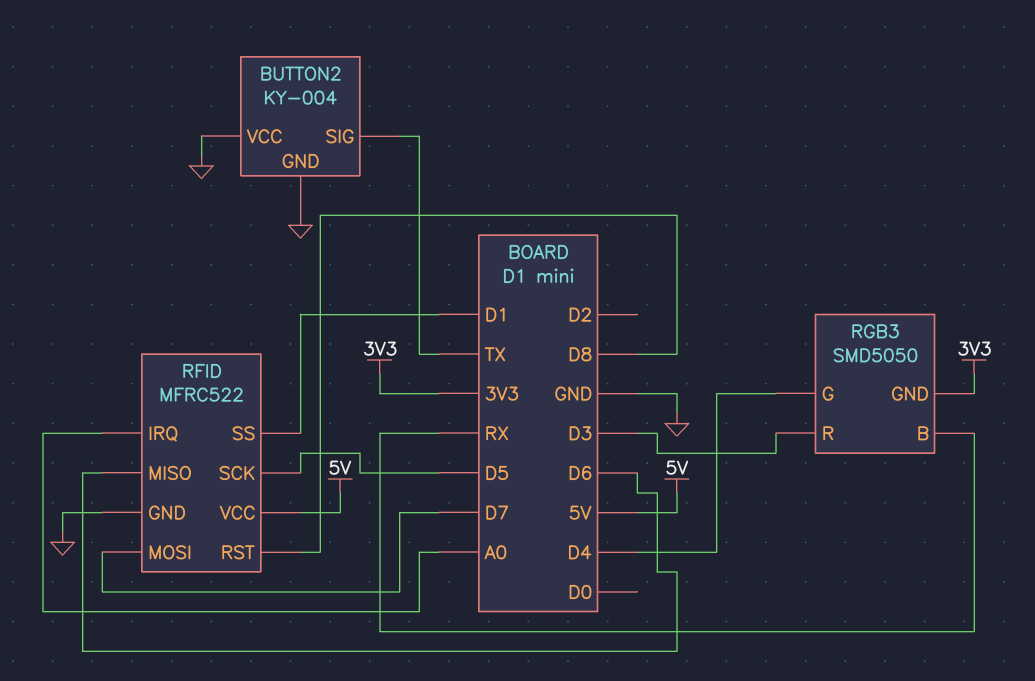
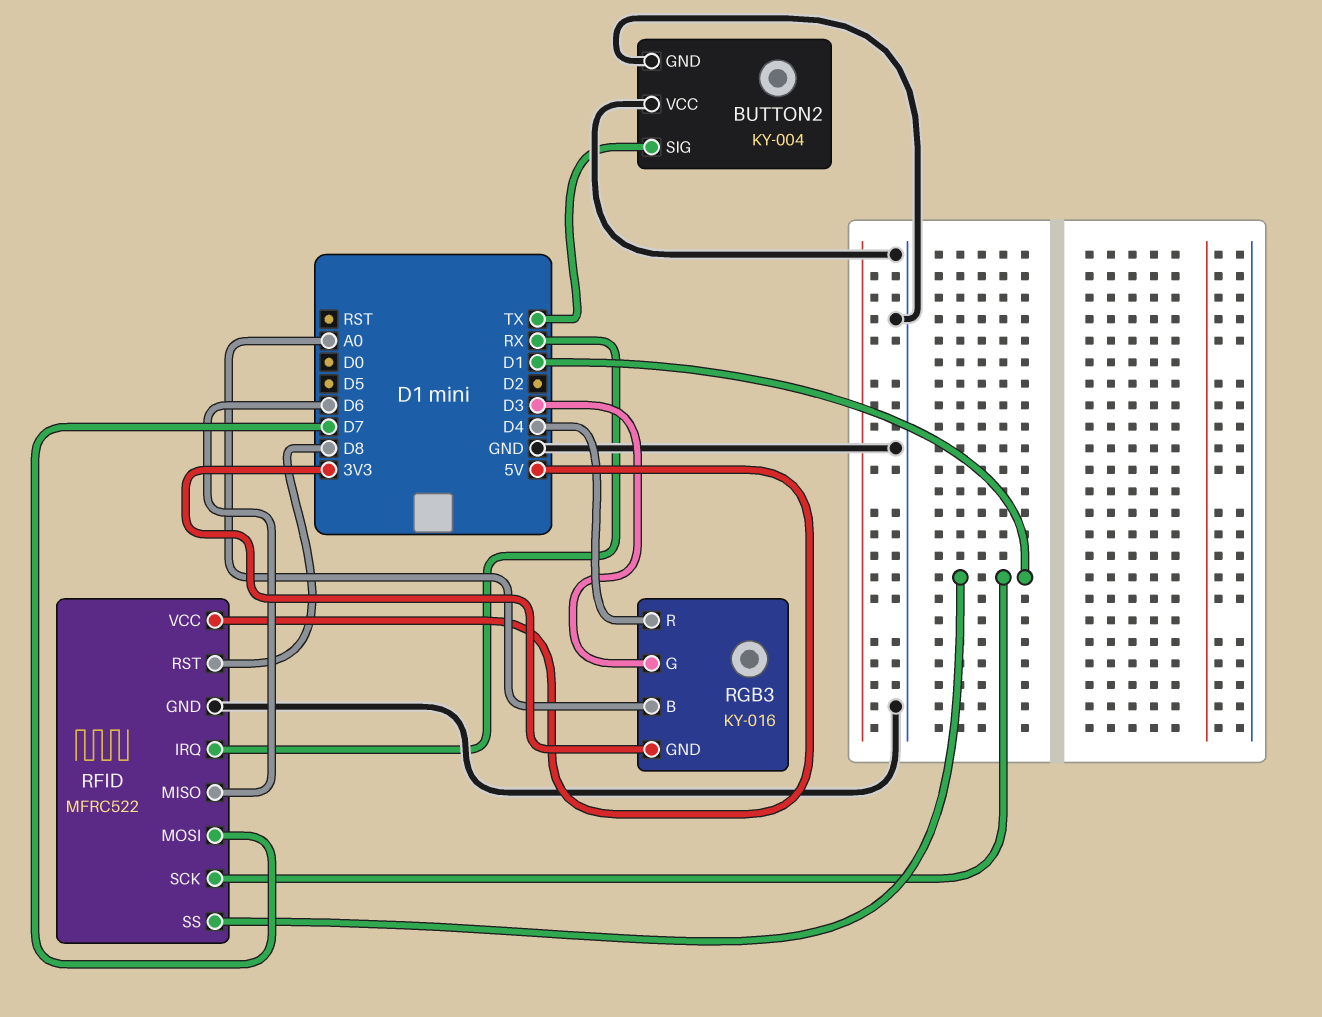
RFID pin IRQ: A0 -> RX
RFID pin SCK: D5 -> D1
RGB3: SMD5050 -> KY-016
RGB3 pin B: RX -> A0
RGB3 pin G: D4 -> D3
RGB3 pin R: D3 -> D4

